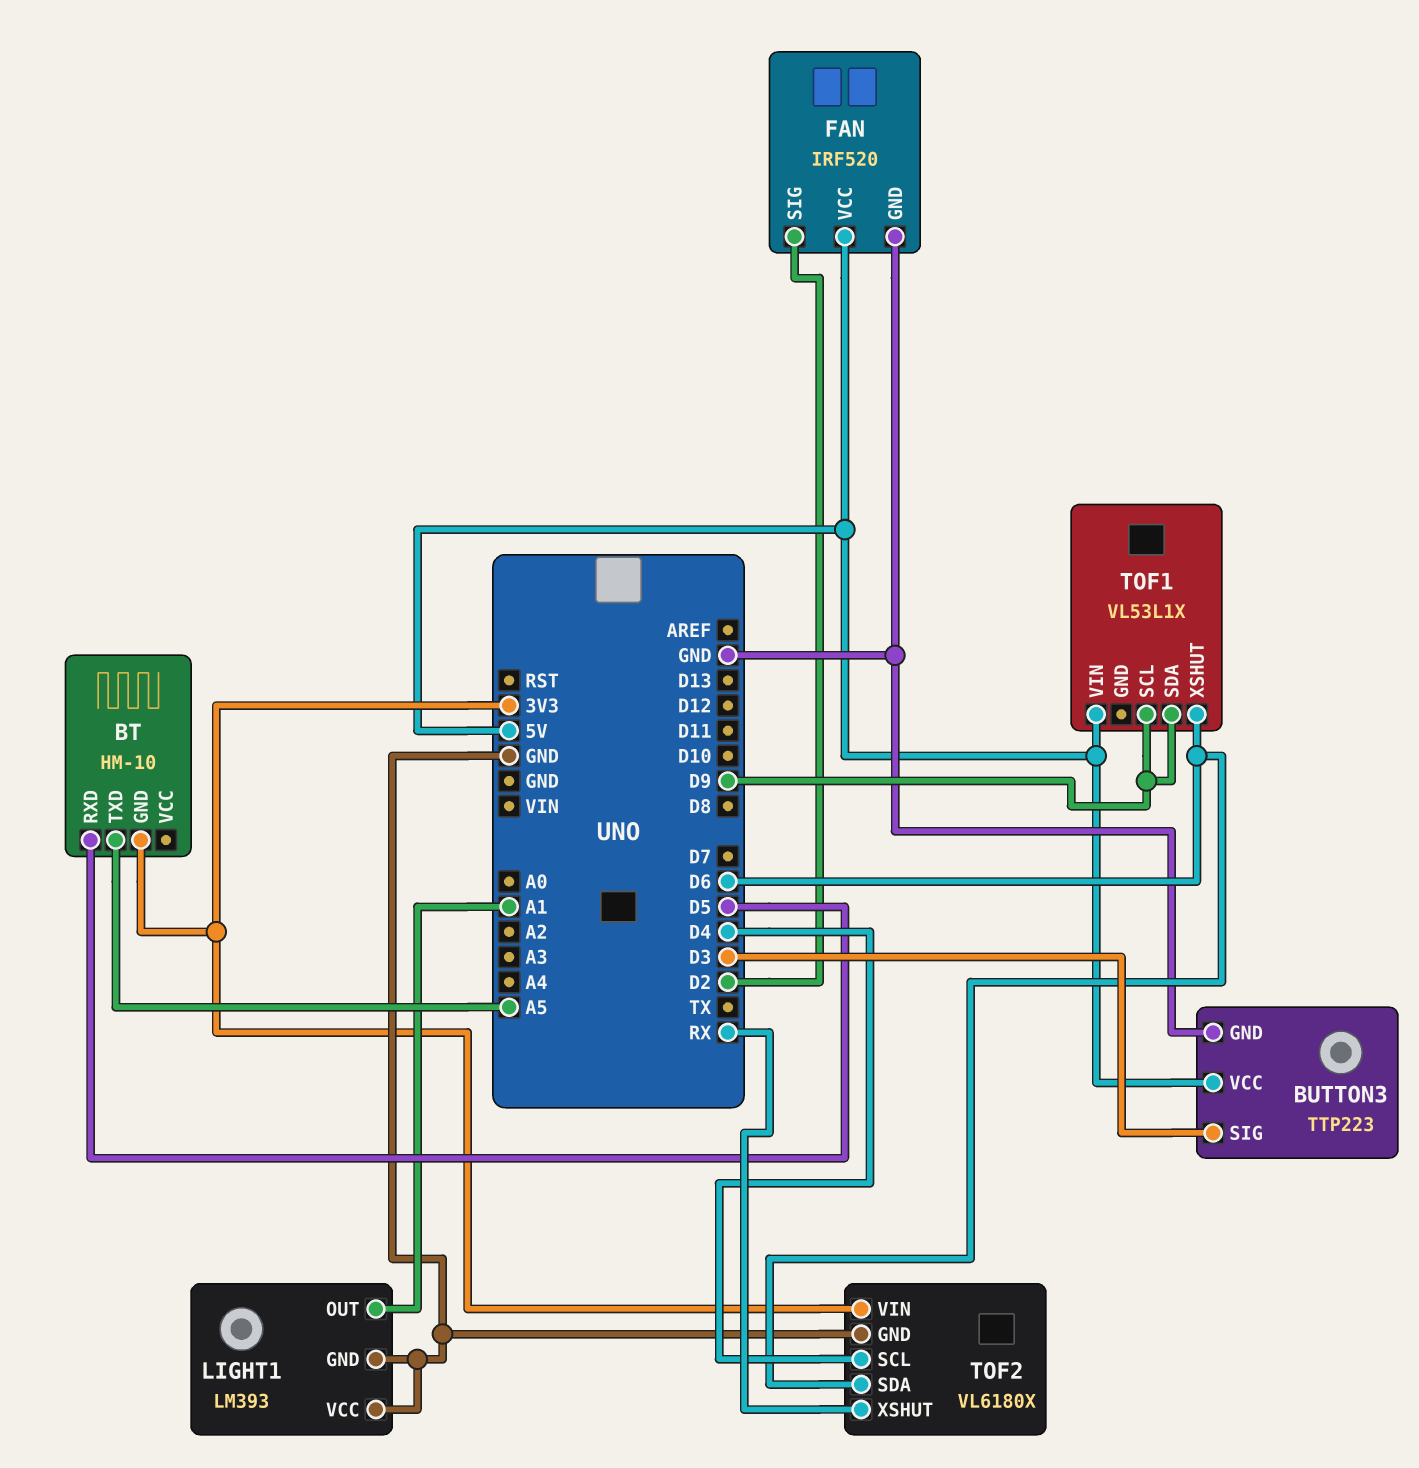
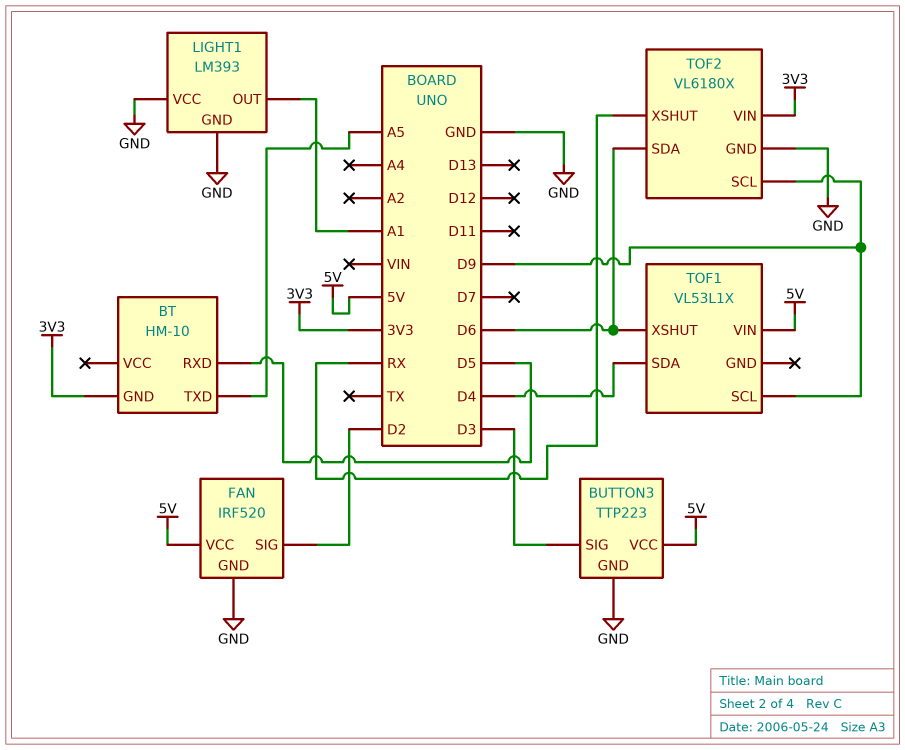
TOF1 pin SDA: D9 -> D4
TOF2 pin SCL: D4 -> D9

